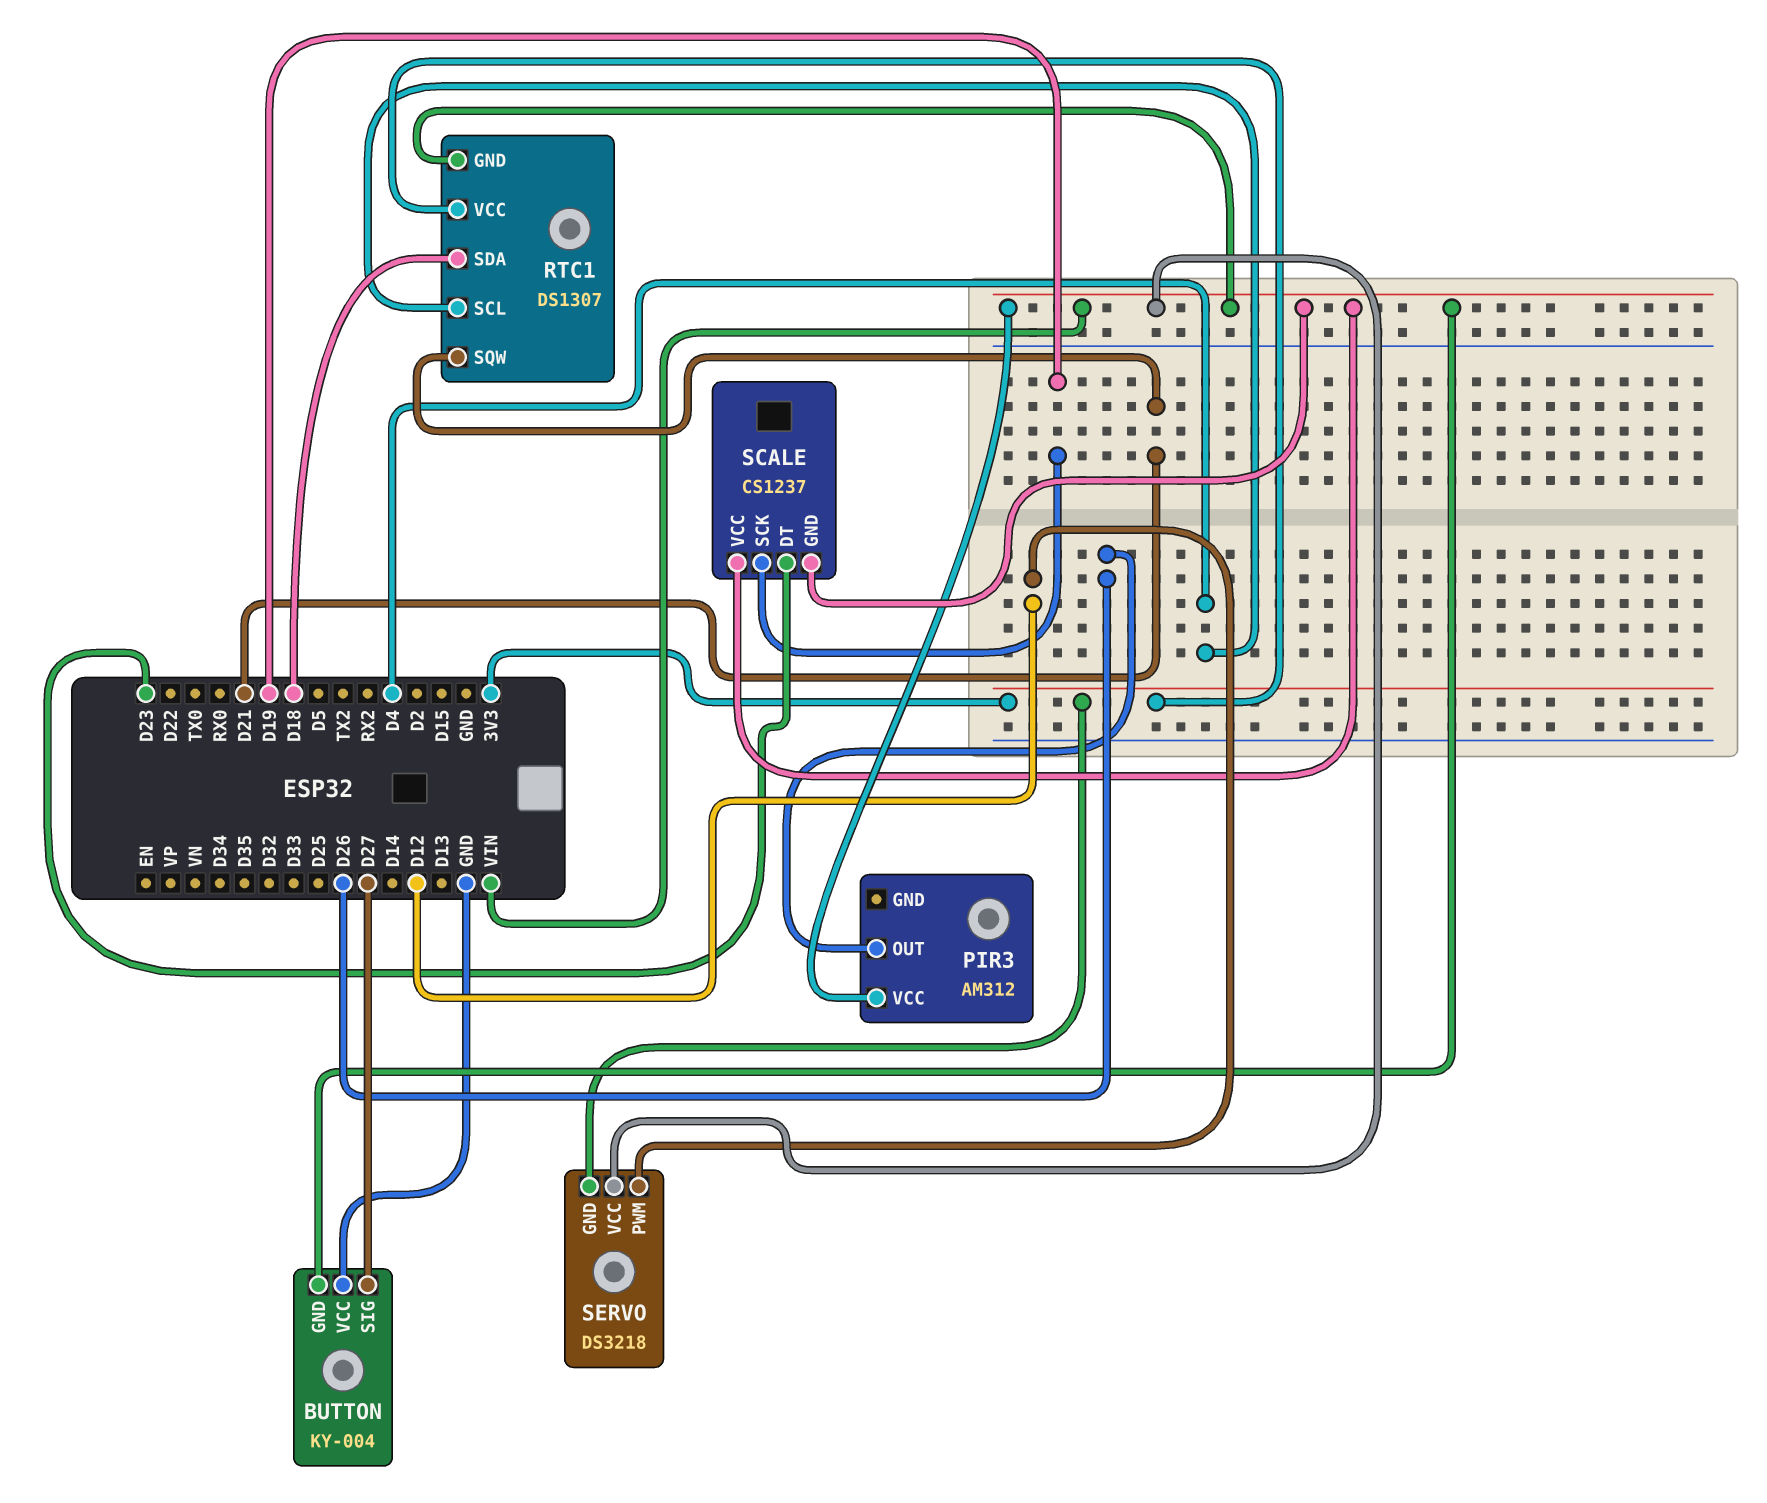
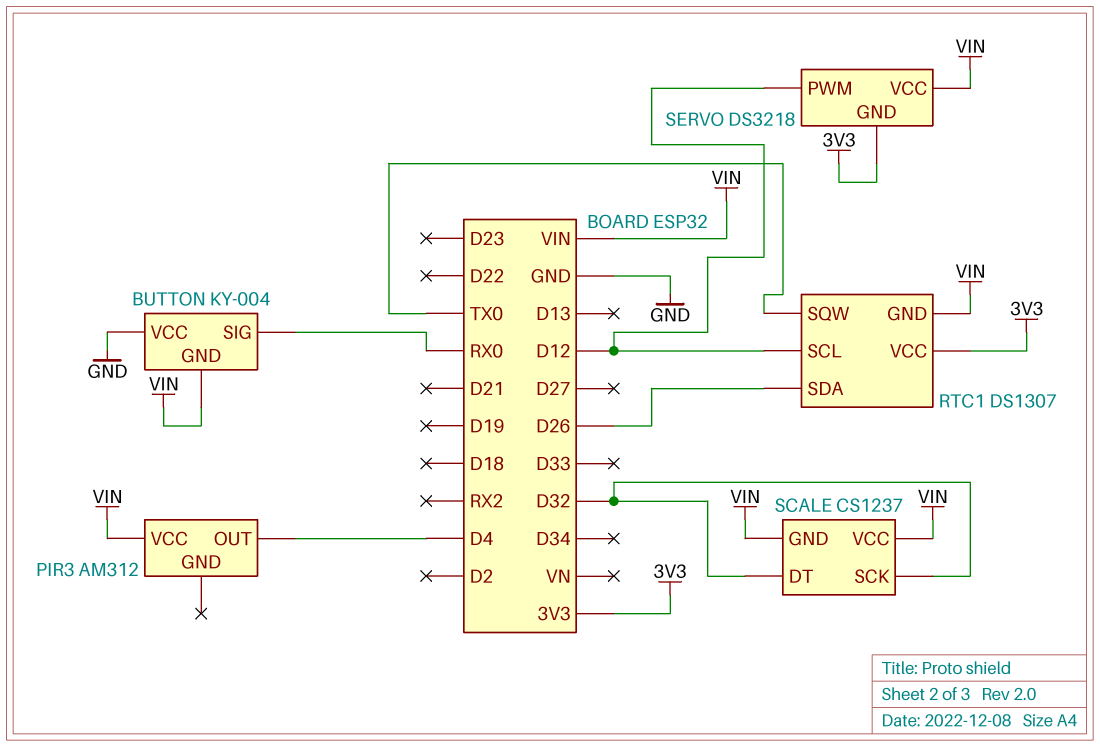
BUTTON pin SIG: D27 -> RX0
PIR3 pin OUT: D26 -> D4
RTC1 pin SCL: D4 -> D12
RTC1 pin SDA: D18 -> D26
RTC1 pin SQW: D21 -> TX0
SCALE pin DT: D23 -> D32
SCALE pin SCK: D19 -> D32

